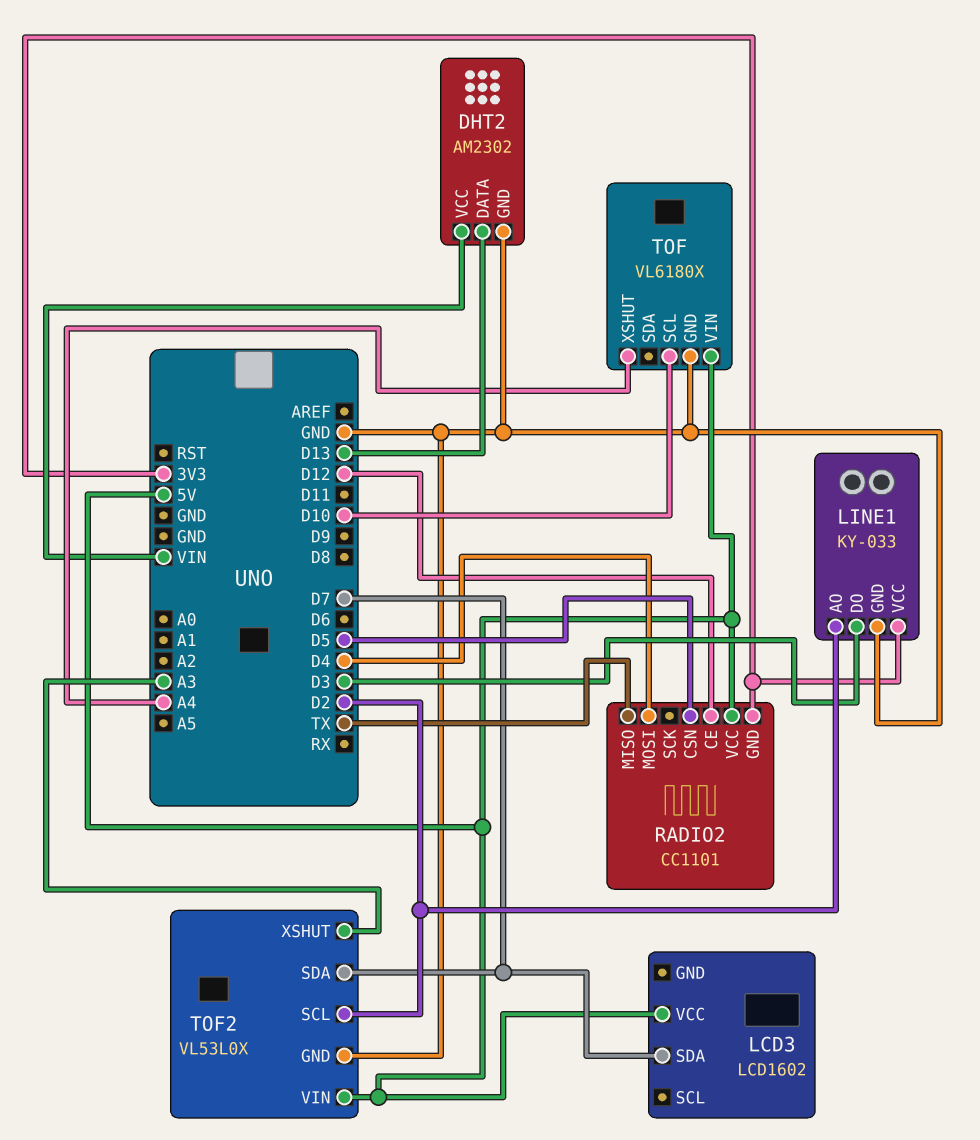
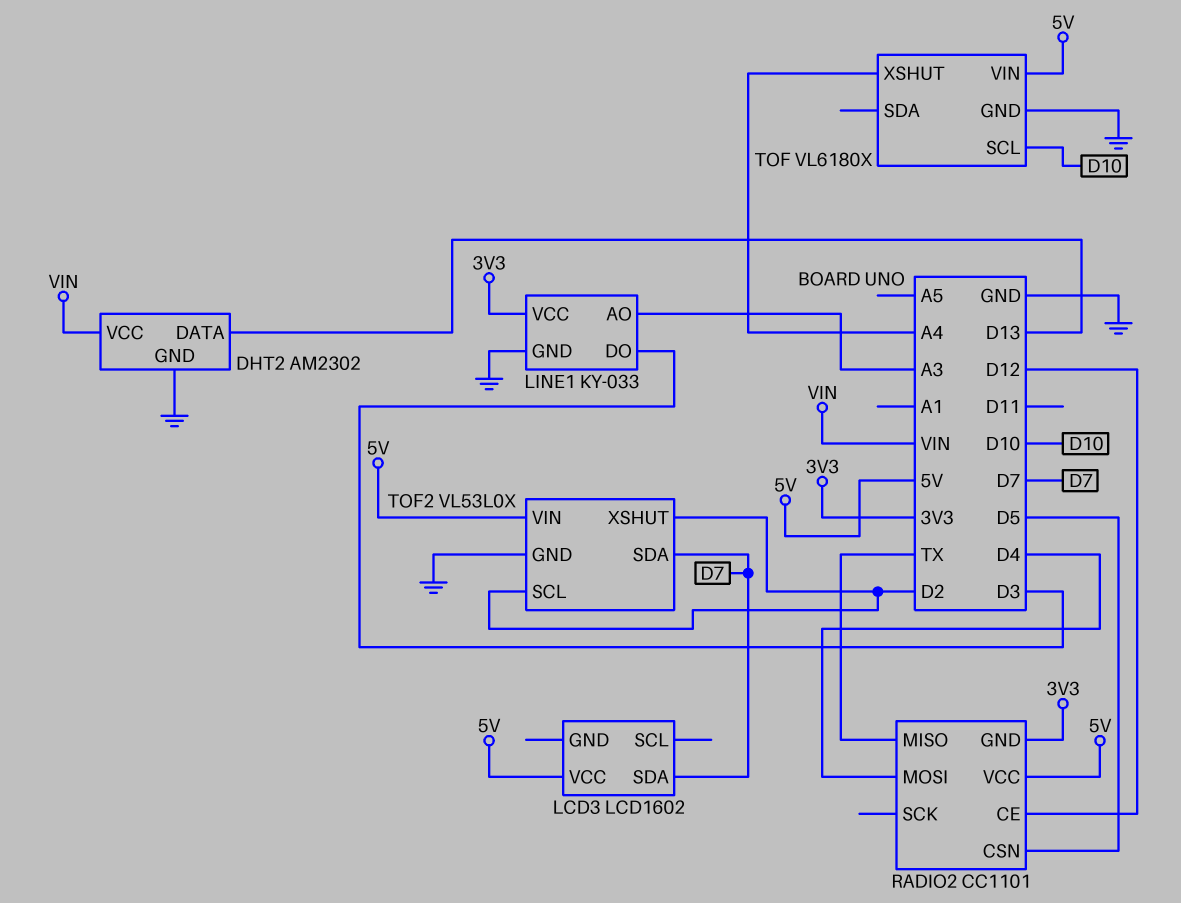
LINE1 pin AO: D2 -> A3
TOF2 pin XSHUT: A3 -> D2

